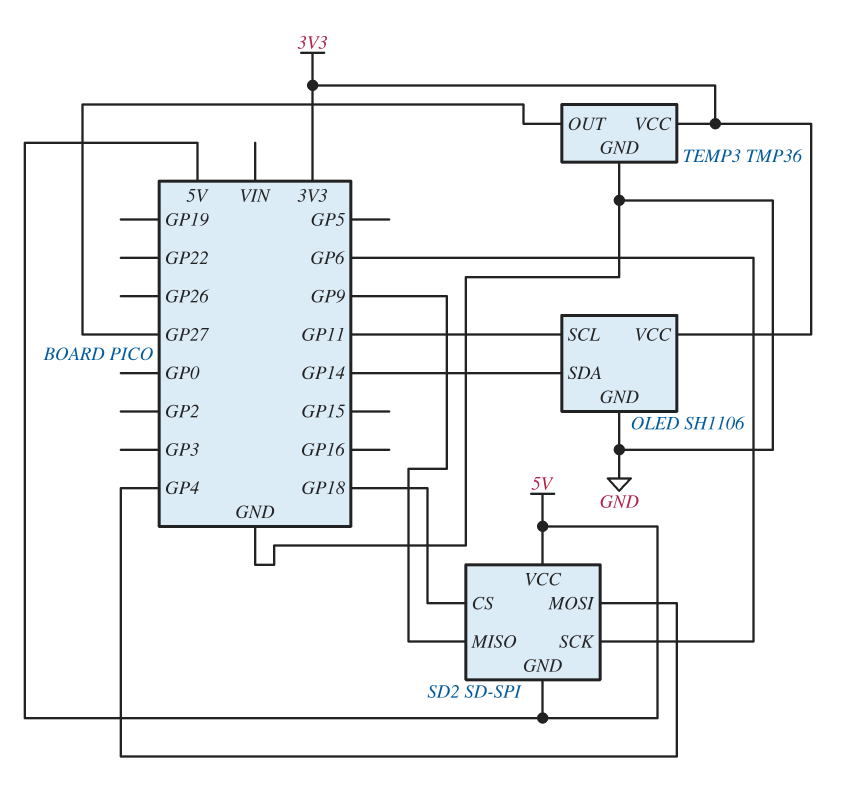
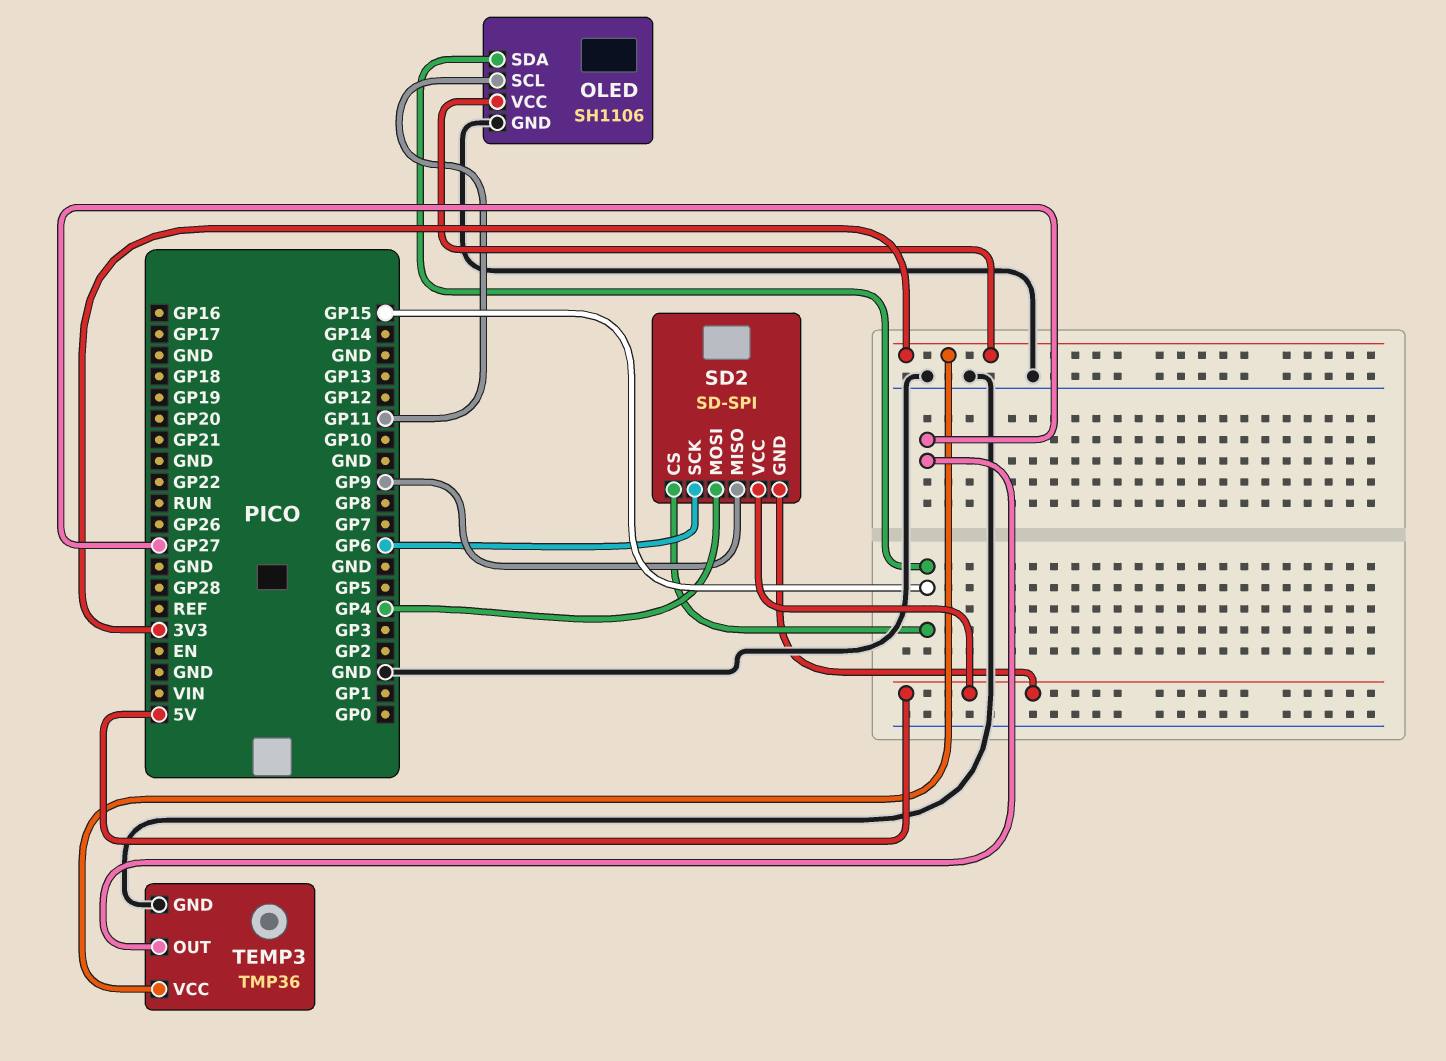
OLED pin SDA: GP14 -> GP15
SD2 pin CS: GP18 -> GP15

